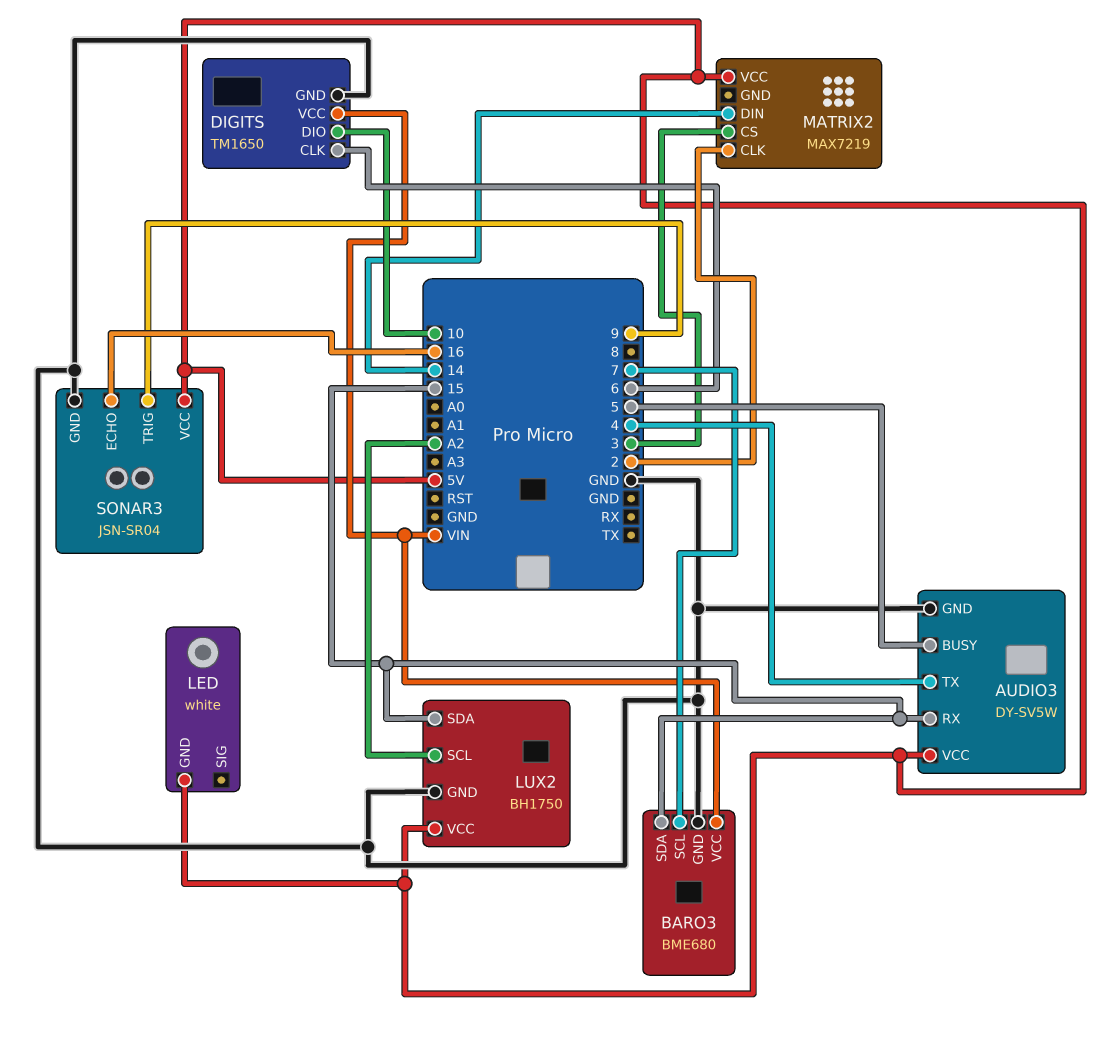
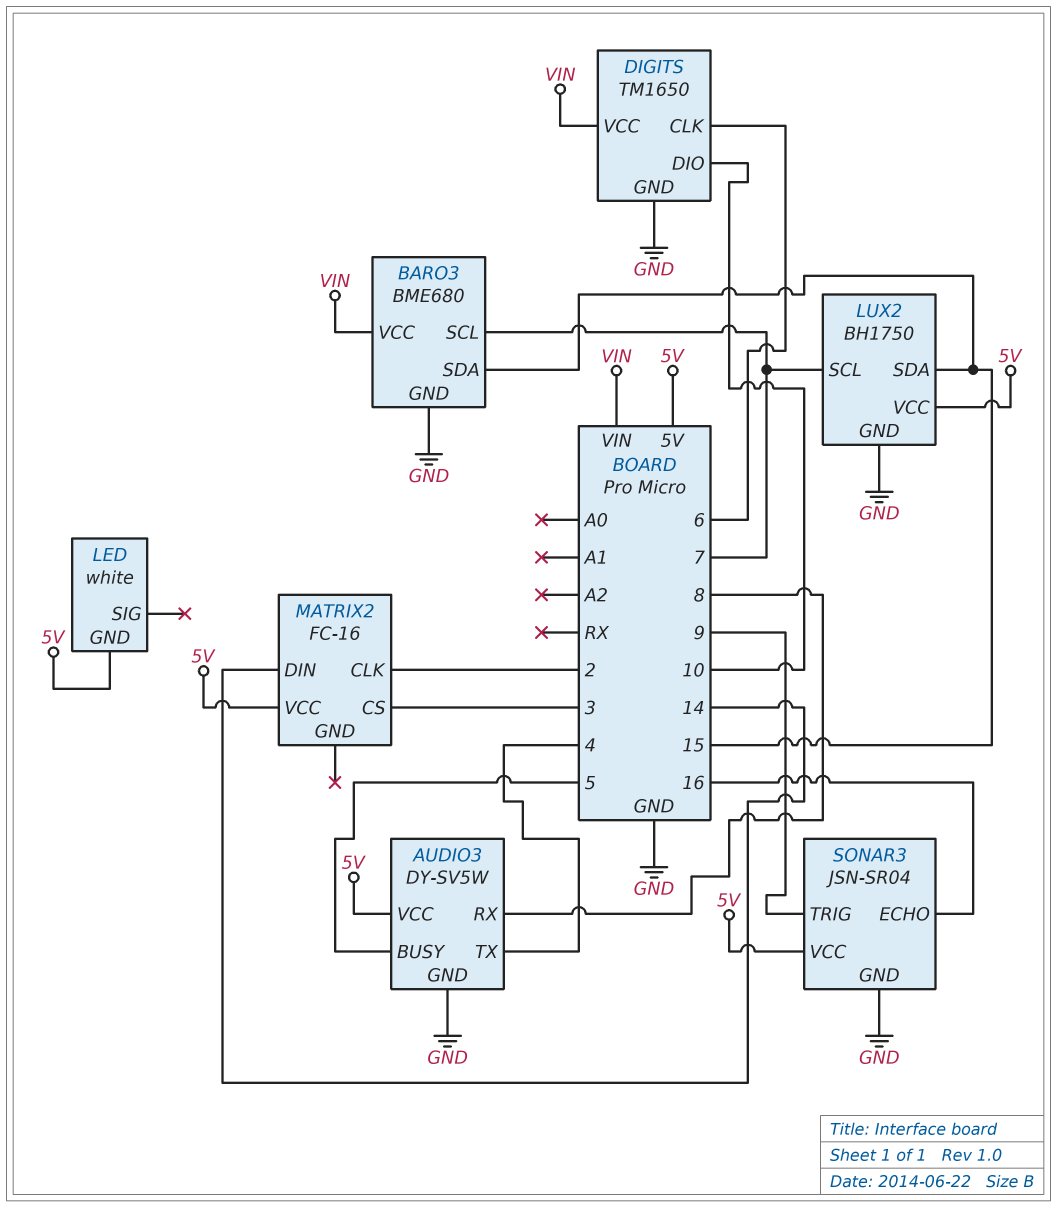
AUDIO3 pin RX: 15 -> 8
LUX2 pin SCL: A2 -> 7
MATRIX2: MAX7219 -> FC-16

